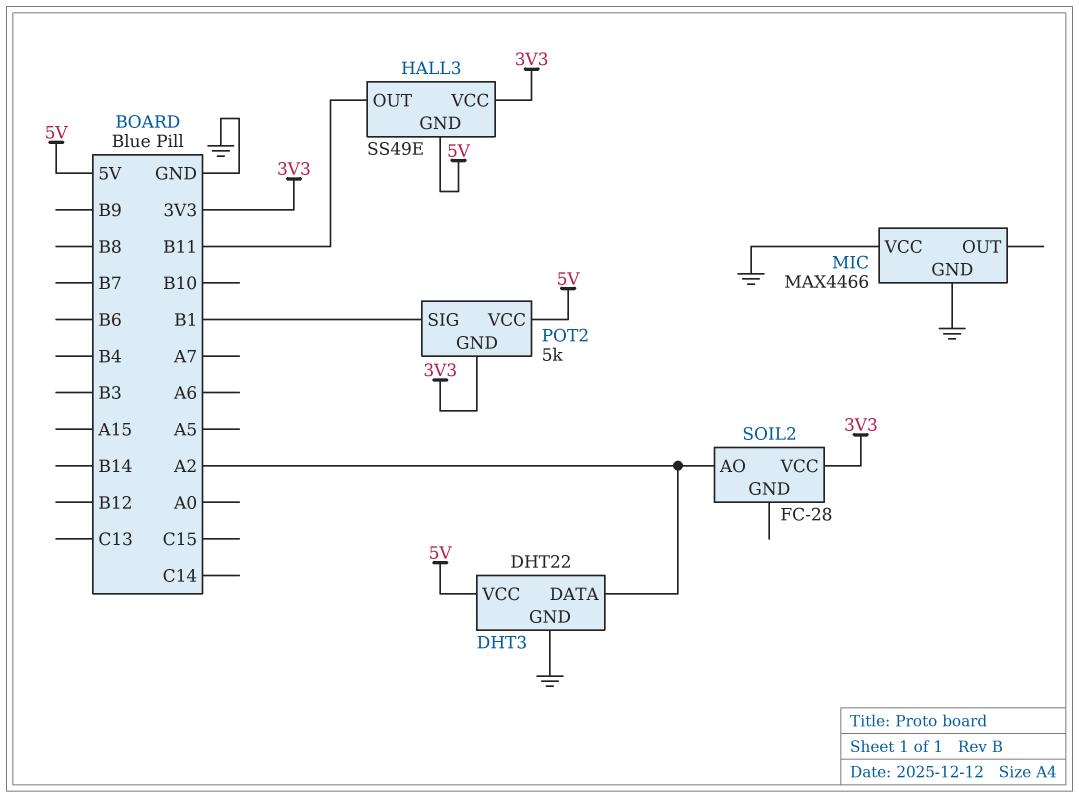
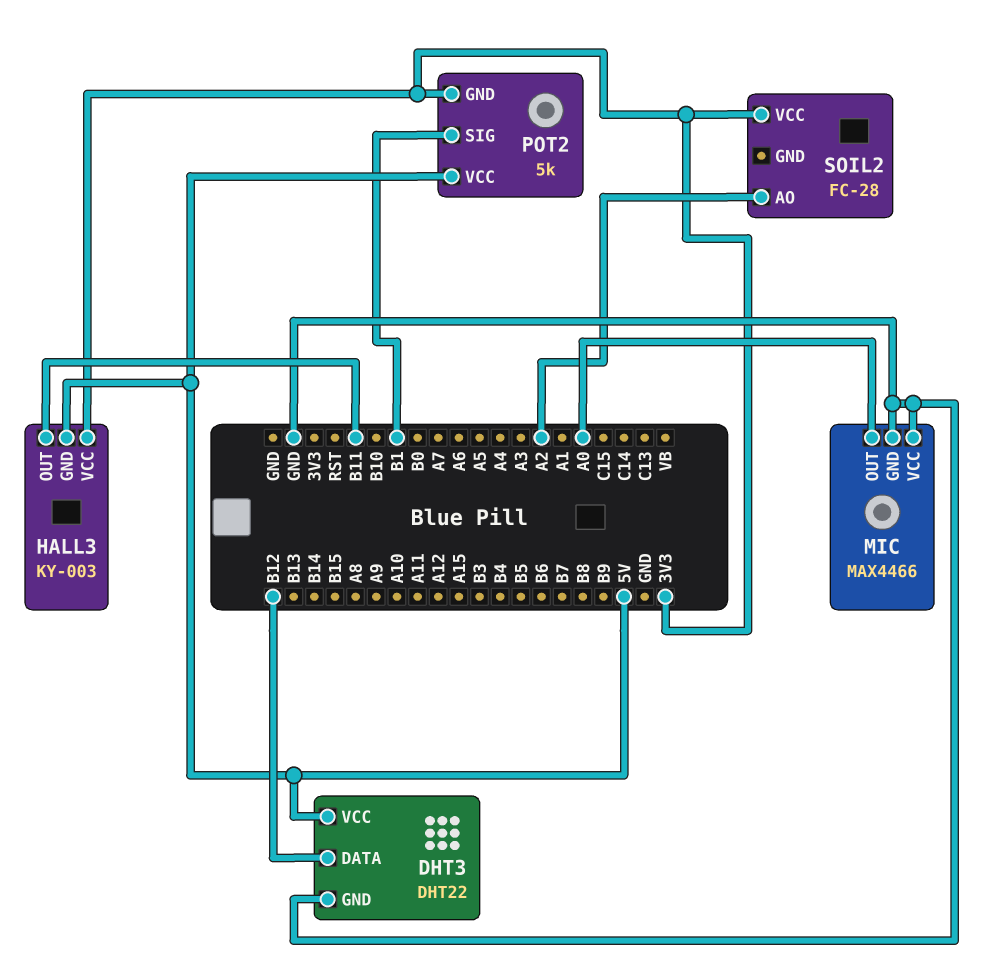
DHT3 pin DATA: A2 -> B12
HALL3: SS49E -> KY-003
MIC pin OUT: none -> A0

